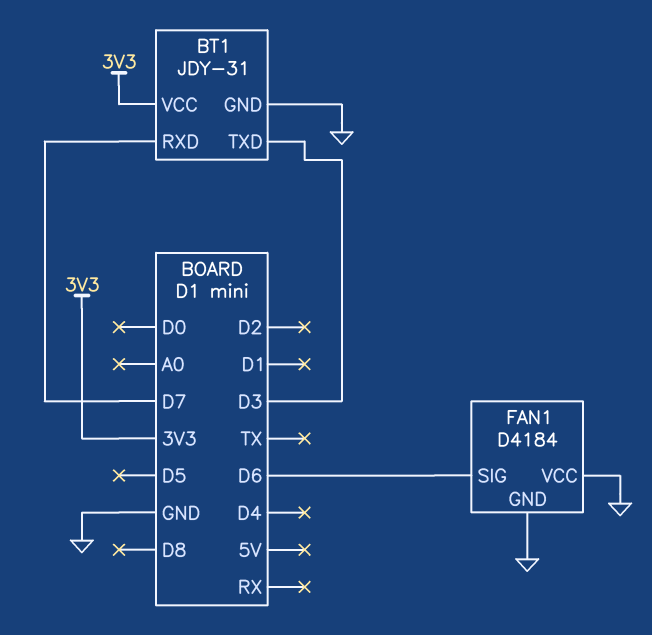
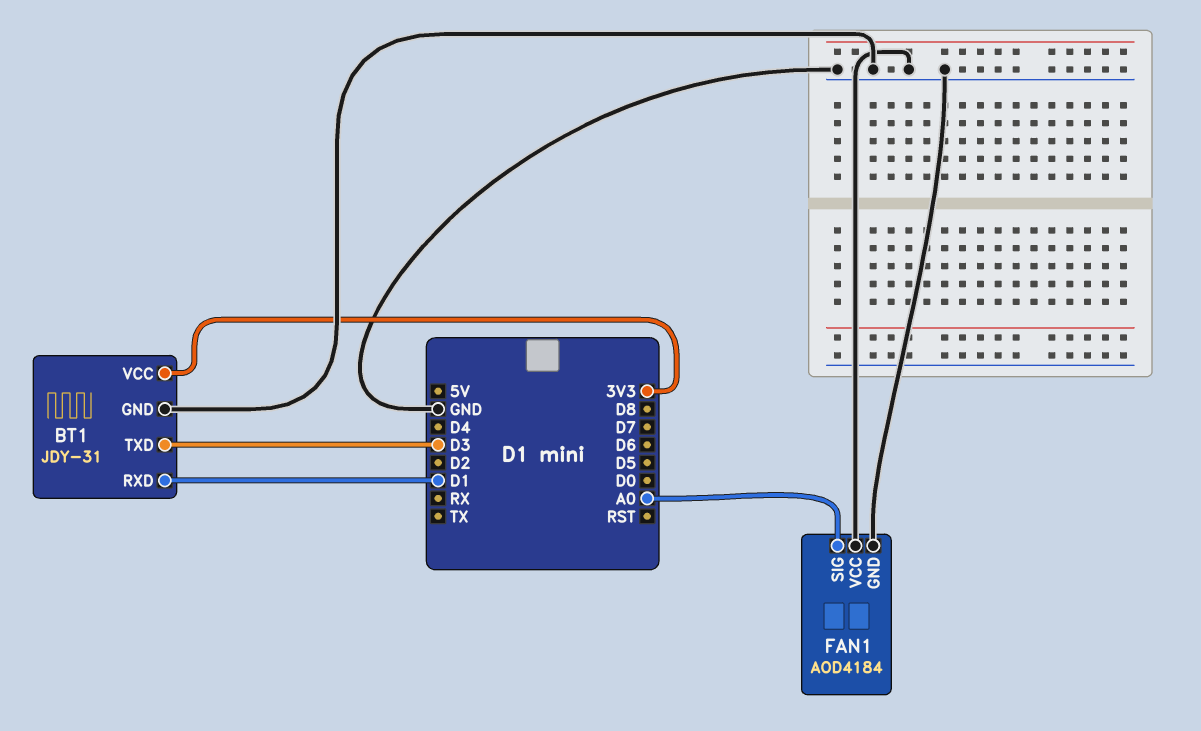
BT1 pin RXD: D7 -> D1
FAN1: D4184 -> AOD4184
FAN1 pin SIG: D6 -> A0

